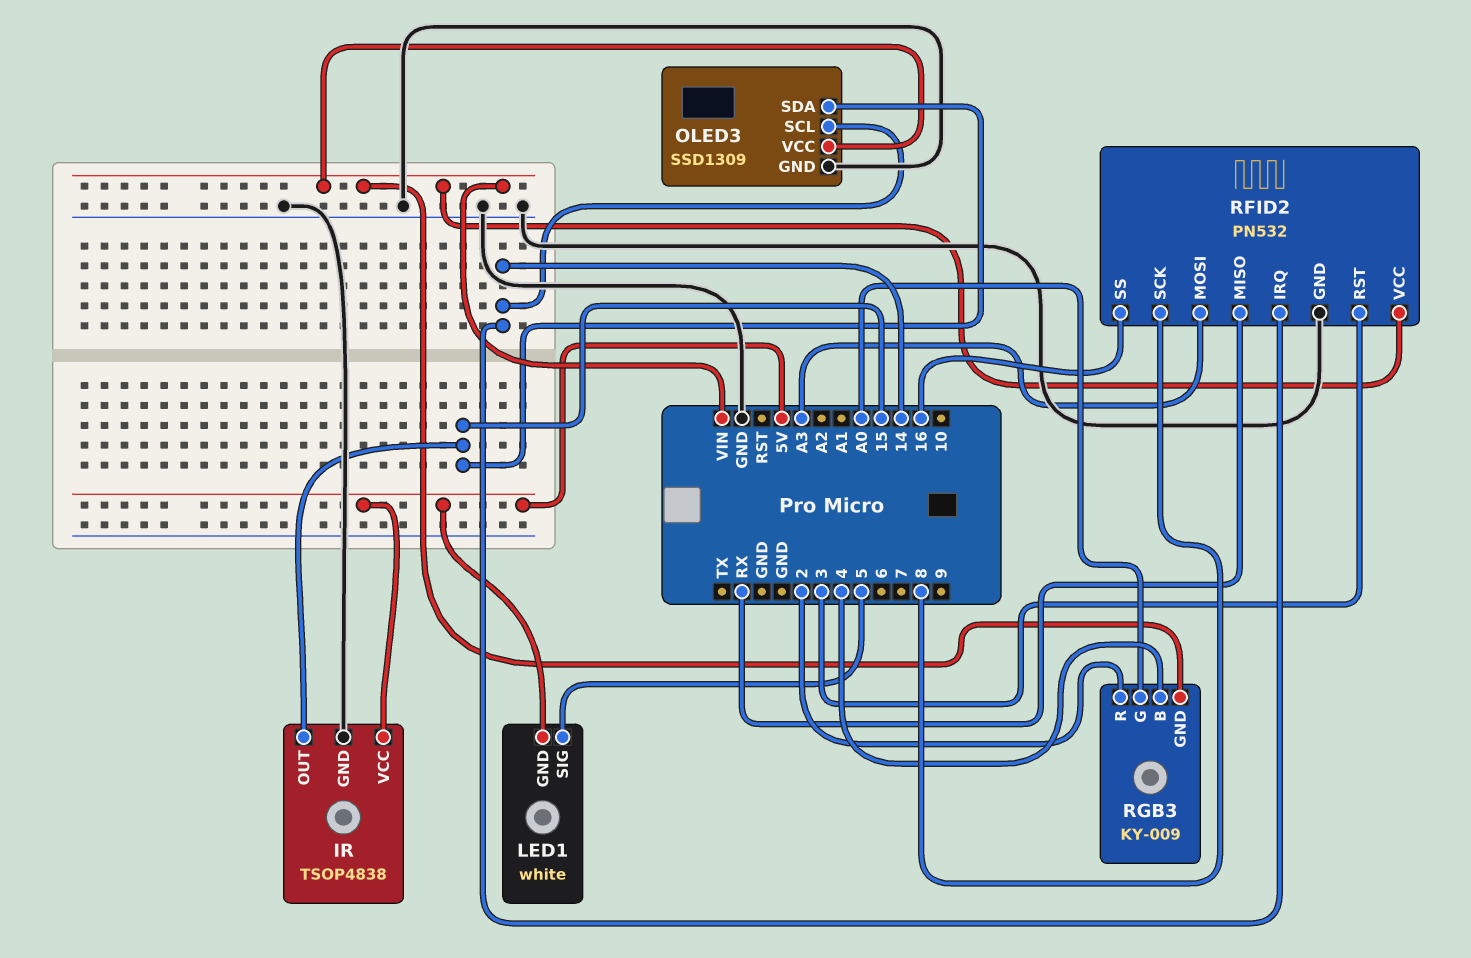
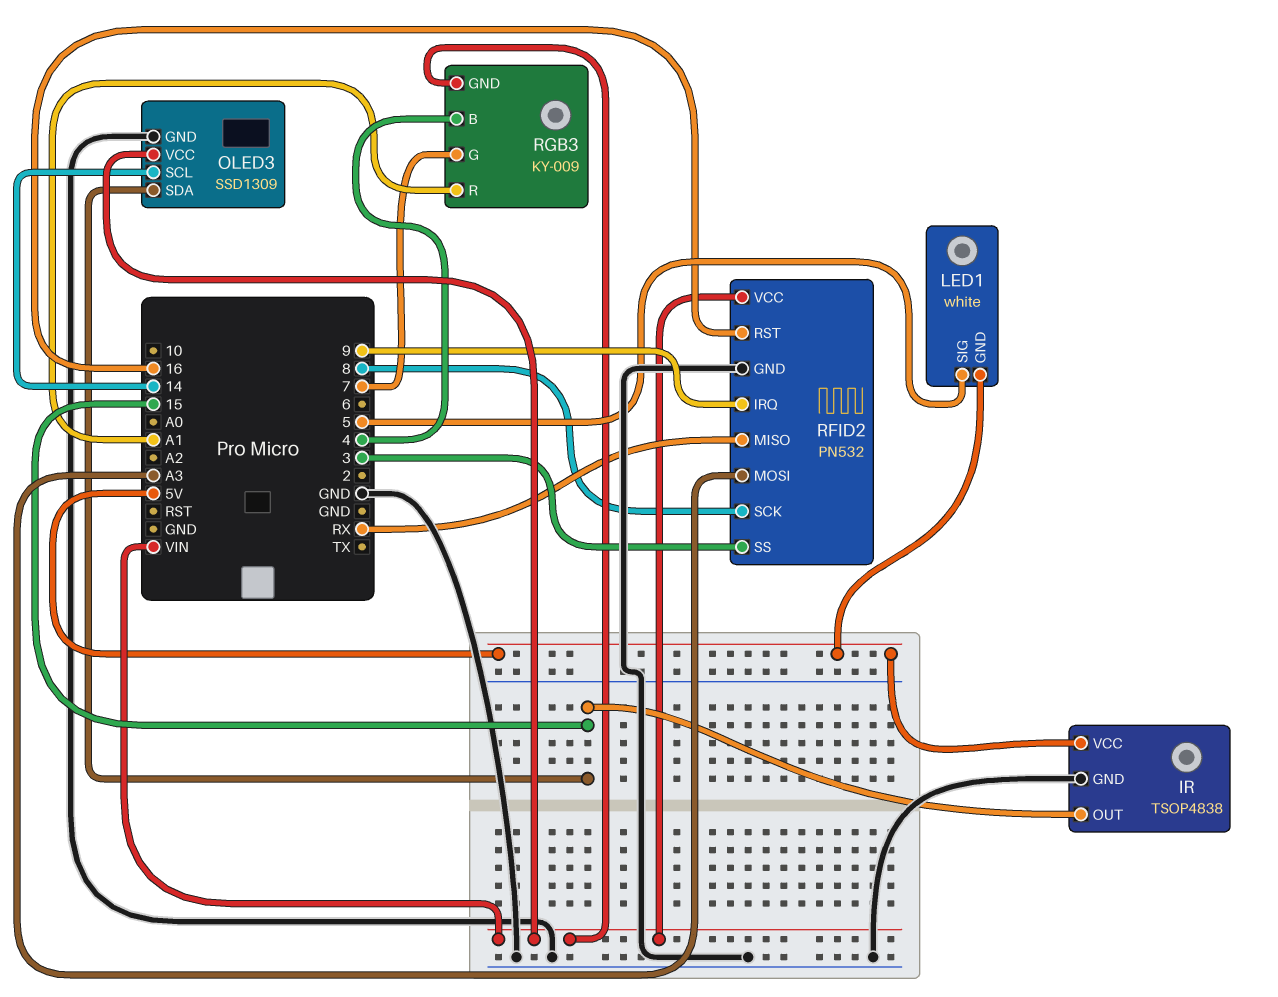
RFID2 pin IRQ: 14 -> 9
RFID2 pin RST: 3 -> 16
RFID2 pin SS: 16 -> 3
RGB3 pin G: A0 -> 7
RGB3 pin R: 2 -> A1

